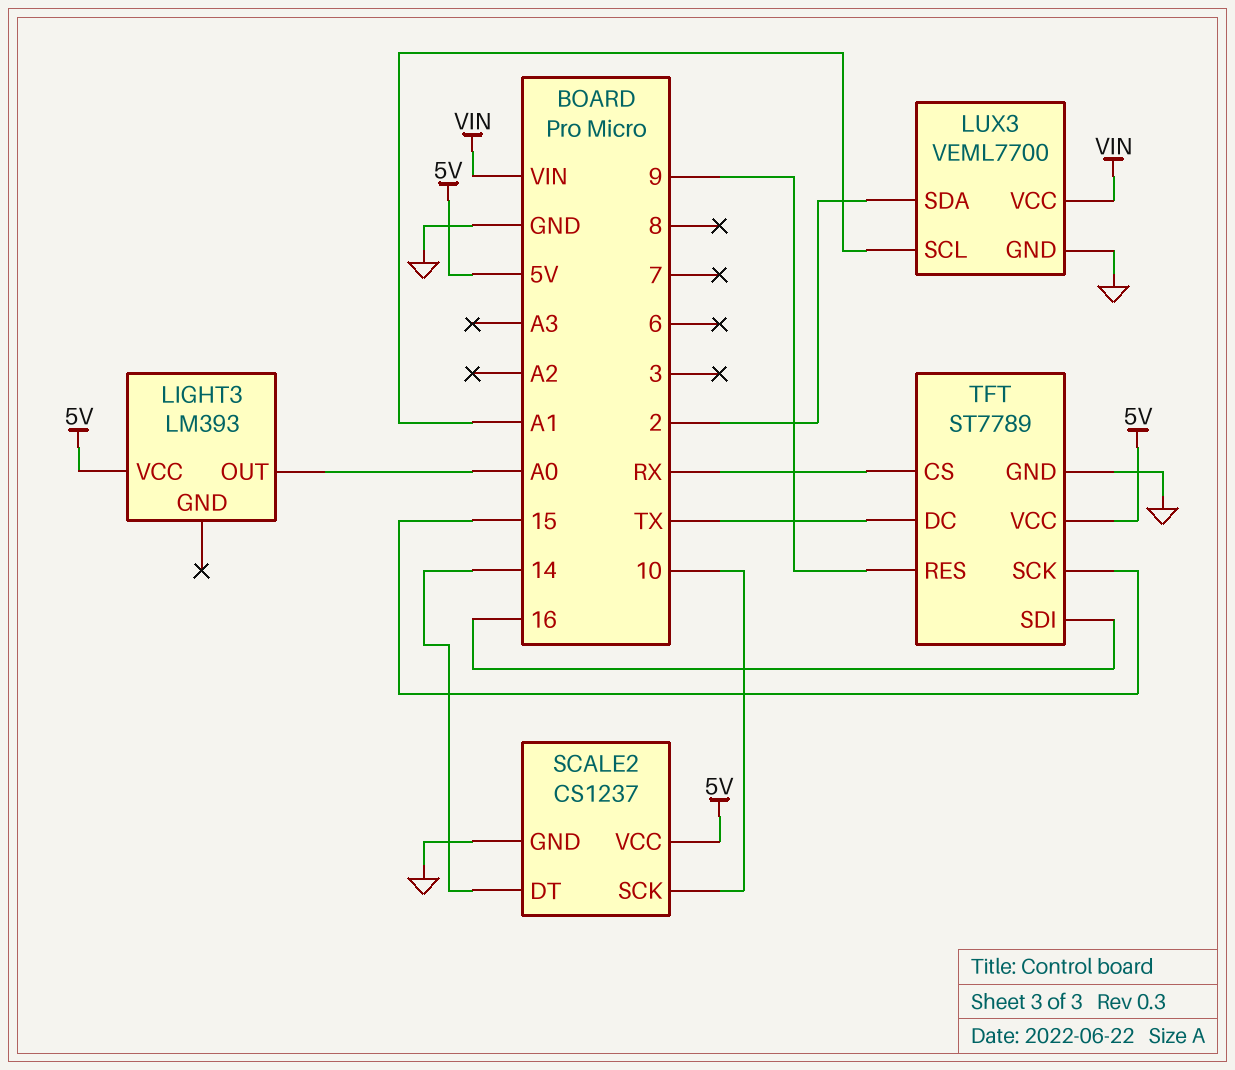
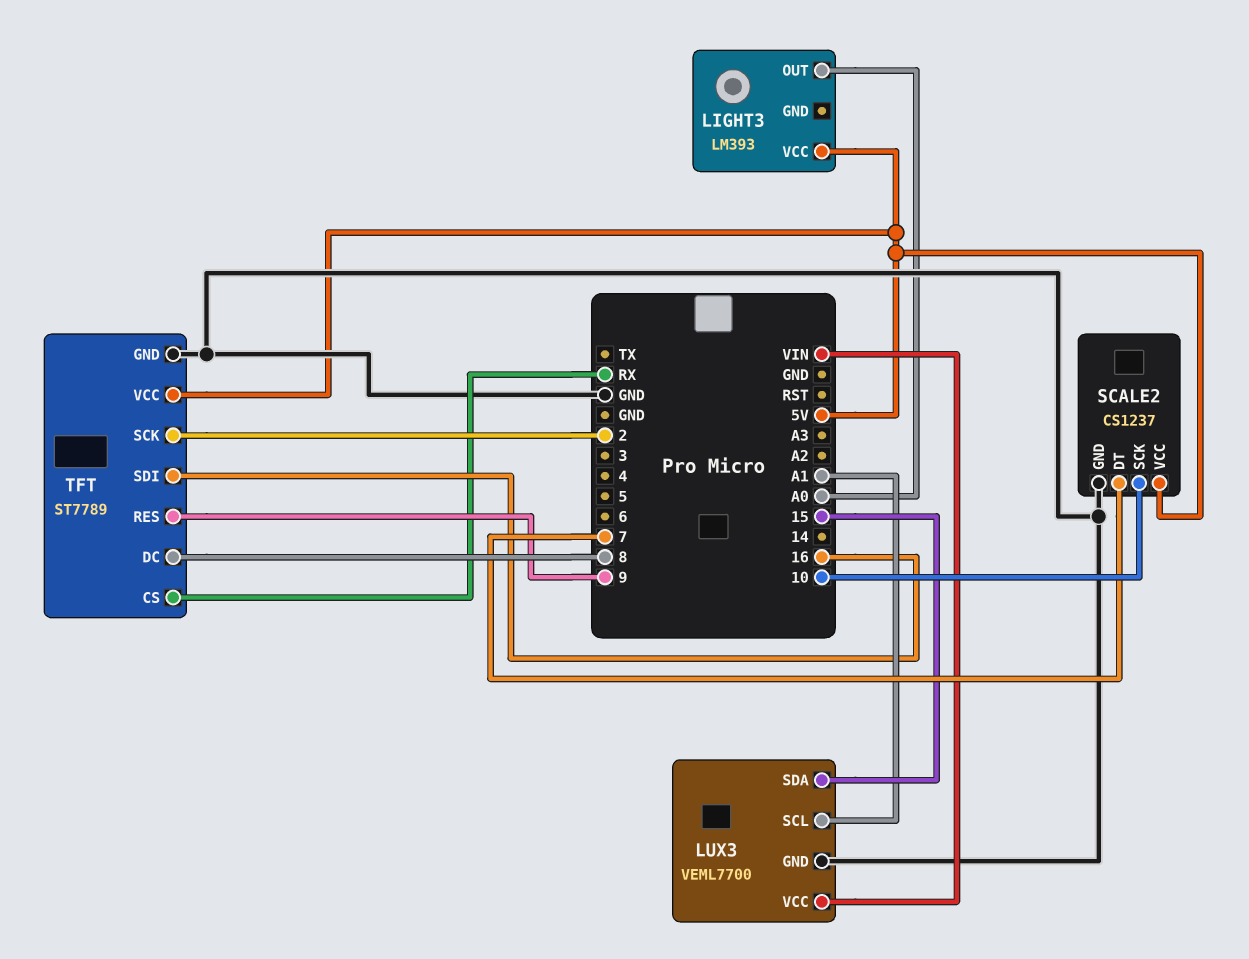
LUX3 pin SDA: 2 -> 15
SCALE2 pin DT: 14 -> 7
TFT pin DC: TX -> 8
TFT pin SCK: 15 -> 2

